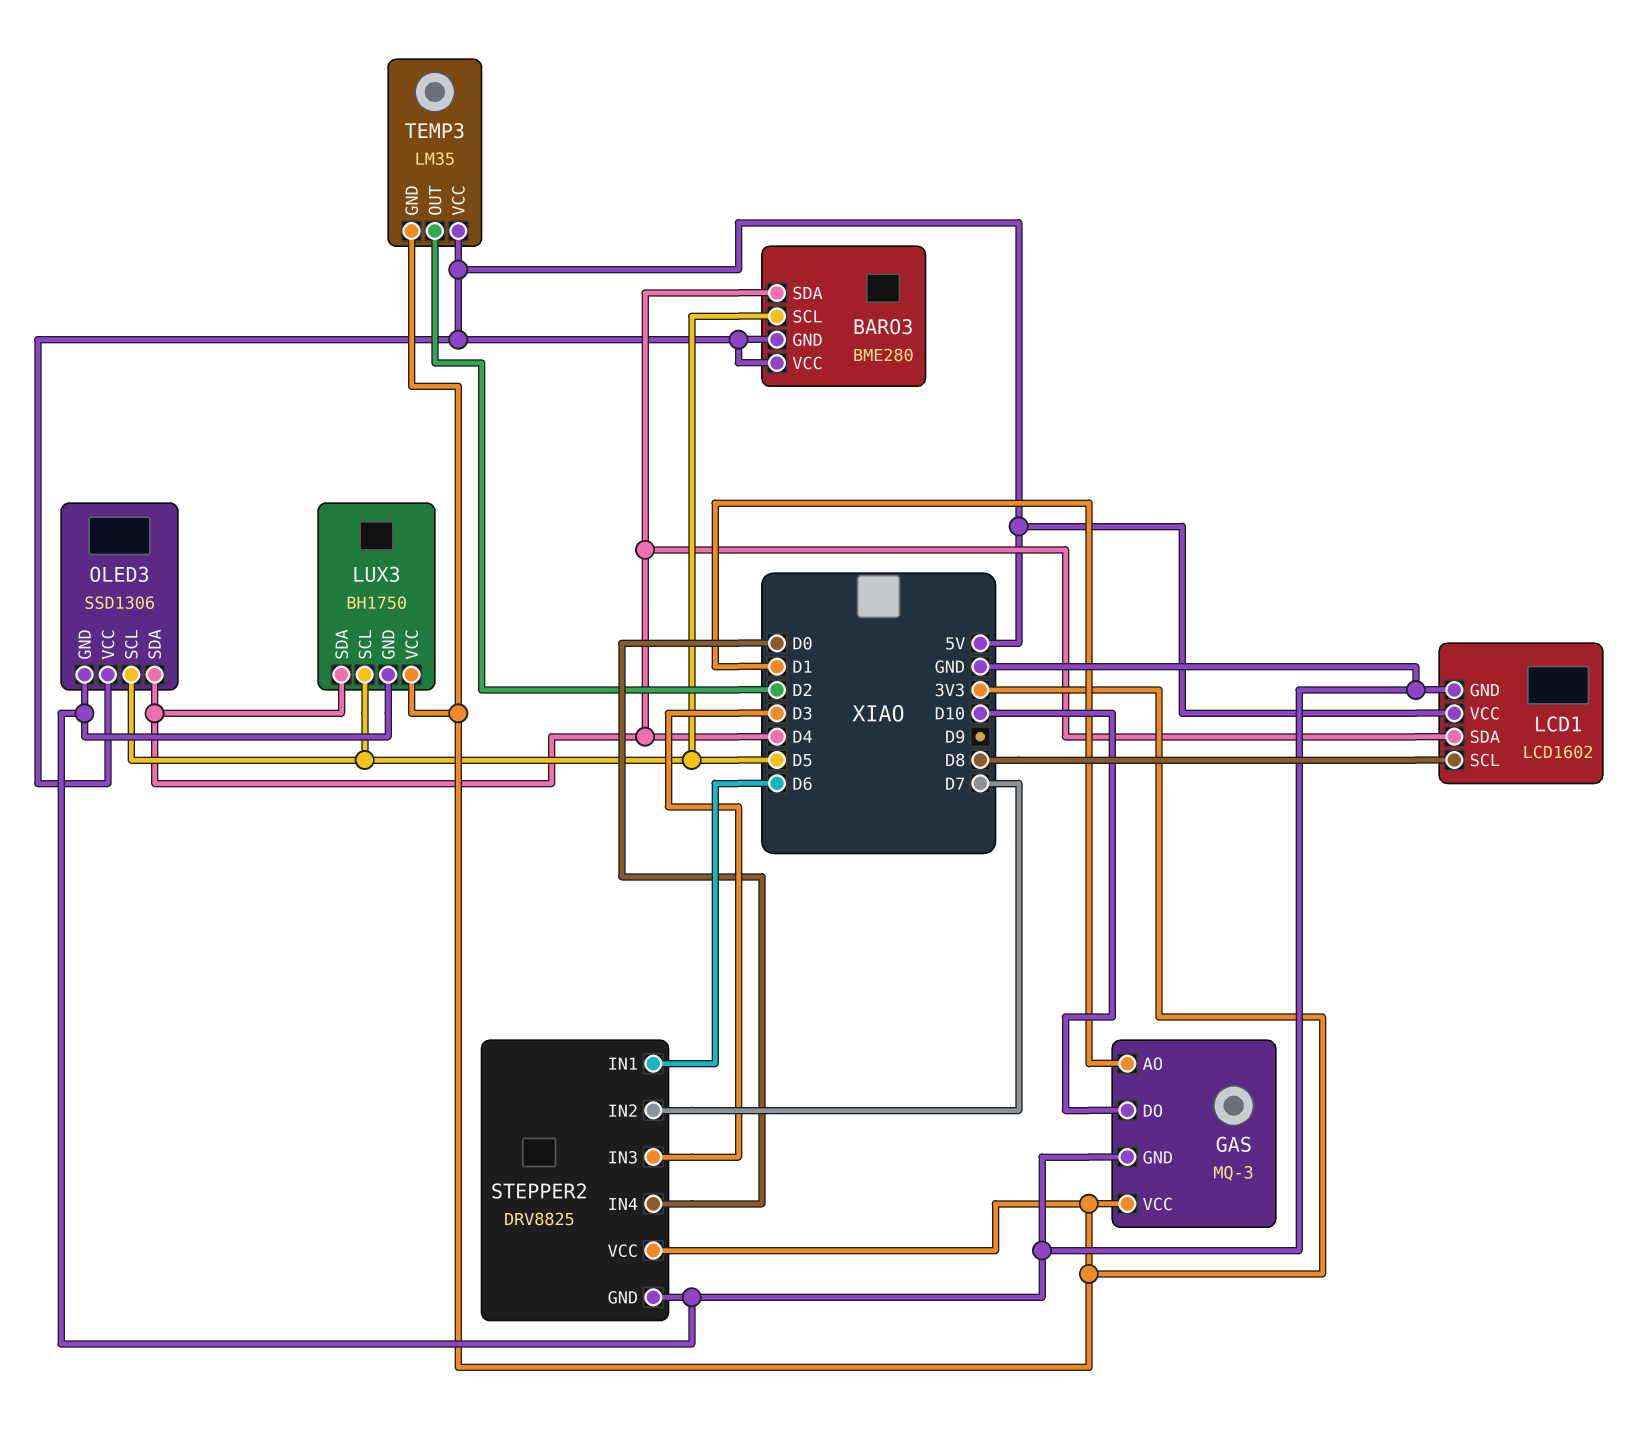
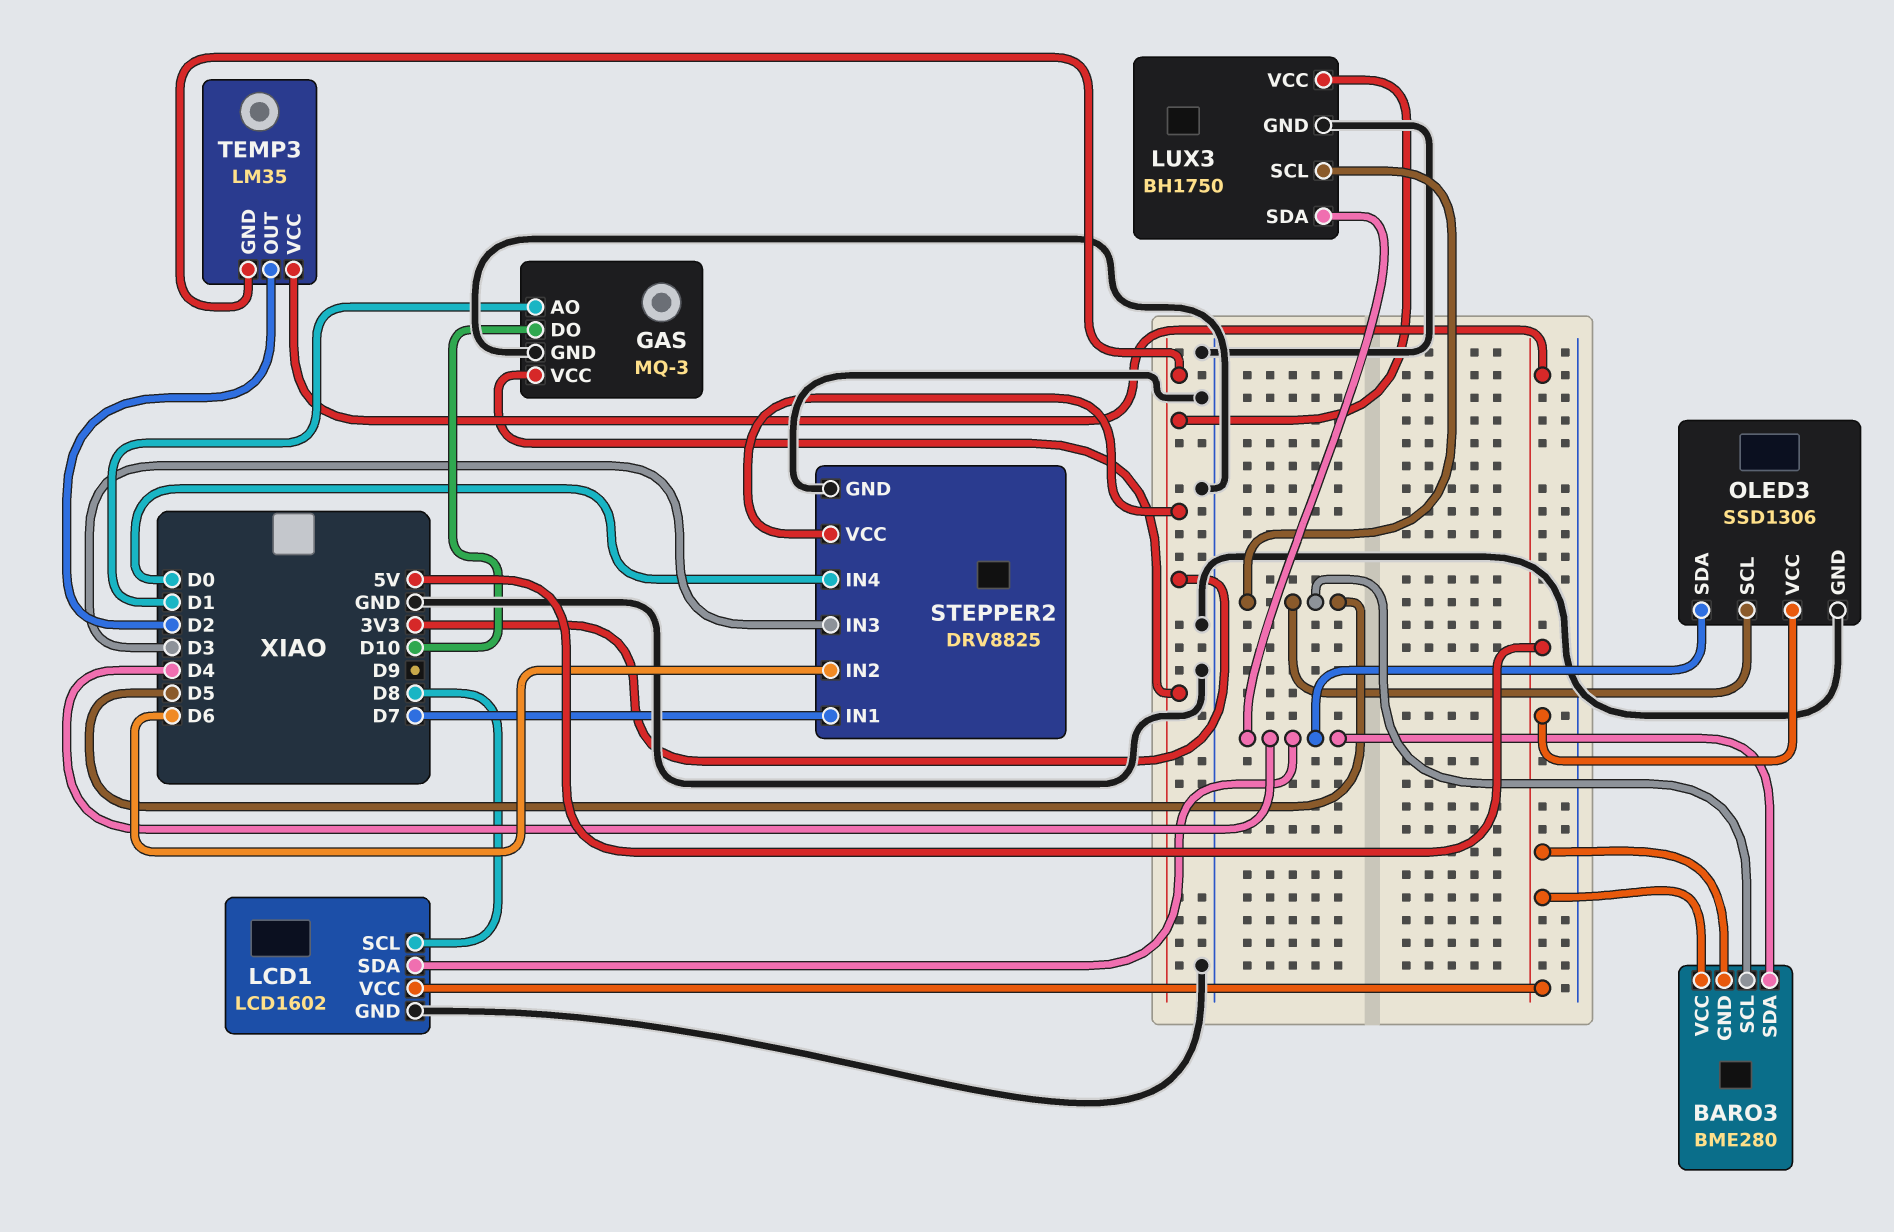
STEPPER2 pin IN1: D6 -> D7
STEPPER2 pin IN2: D7 -> D6

